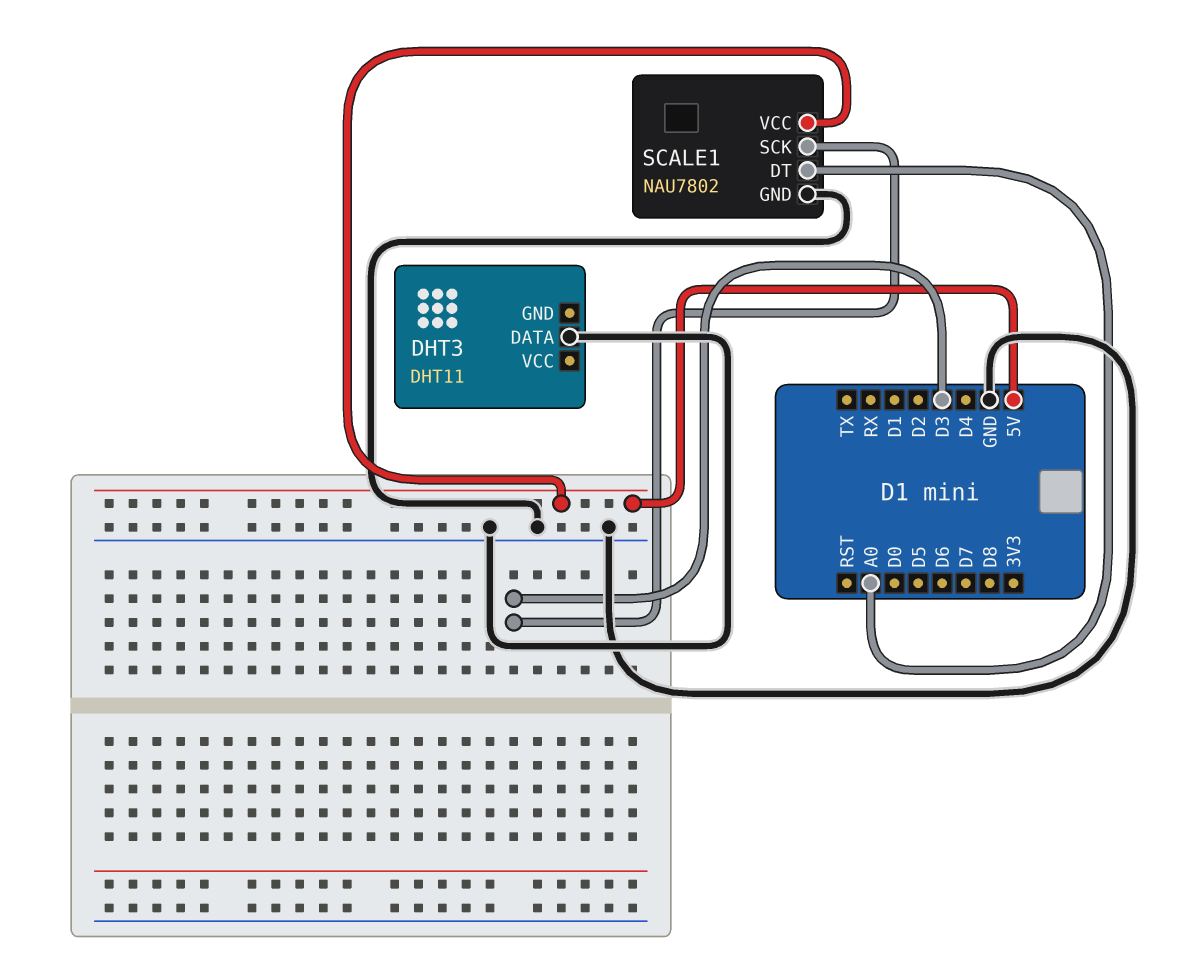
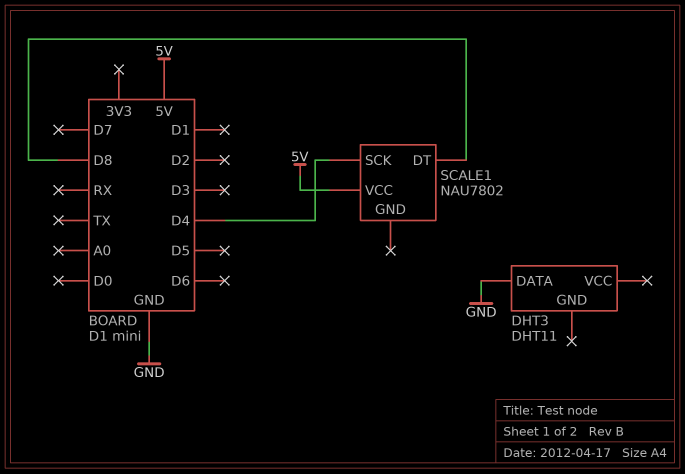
SCALE1 pin DT: A0 -> D8
SCALE1 pin GND: GND -> none
SCALE1 pin SCK: D3 -> D4

